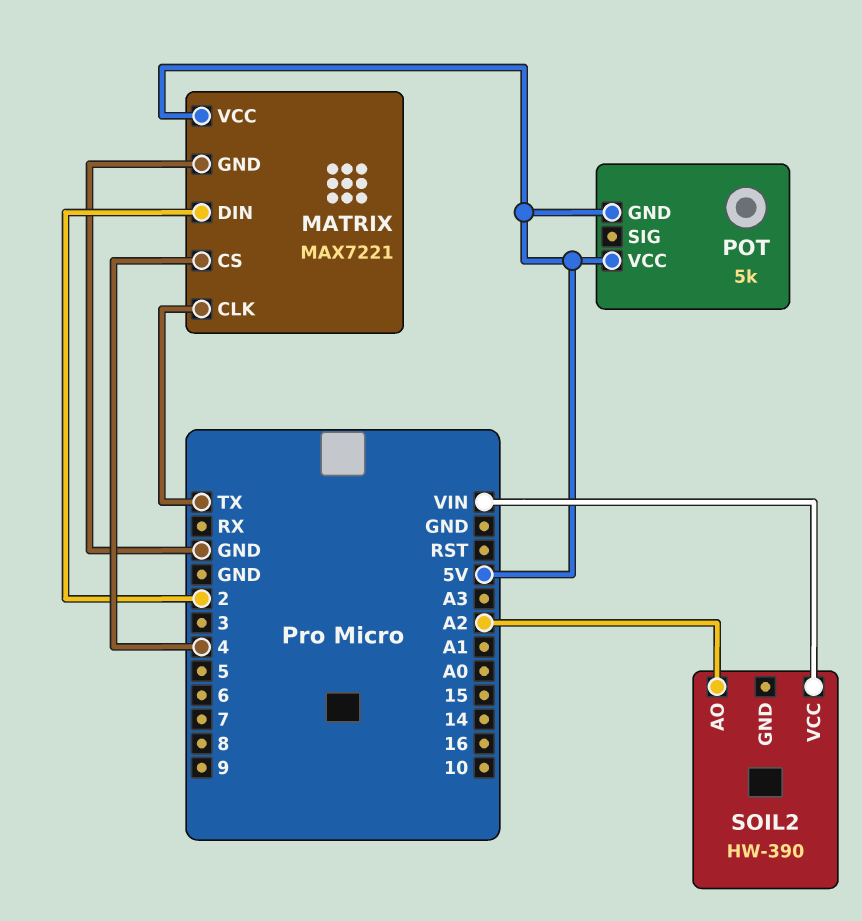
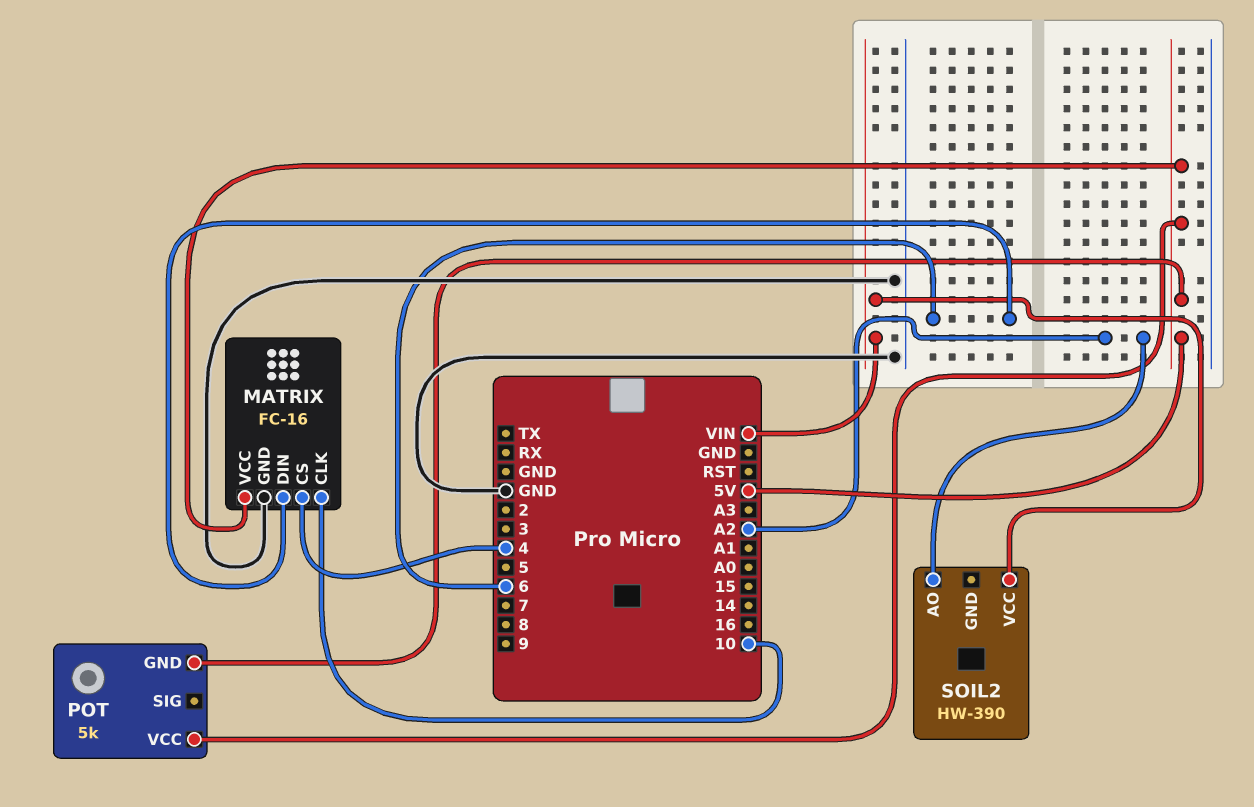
MATRIX: MAX7221 -> FC-16
MATRIX pin CLK: TX -> 10
MATRIX pin DIN: 2 -> 6

